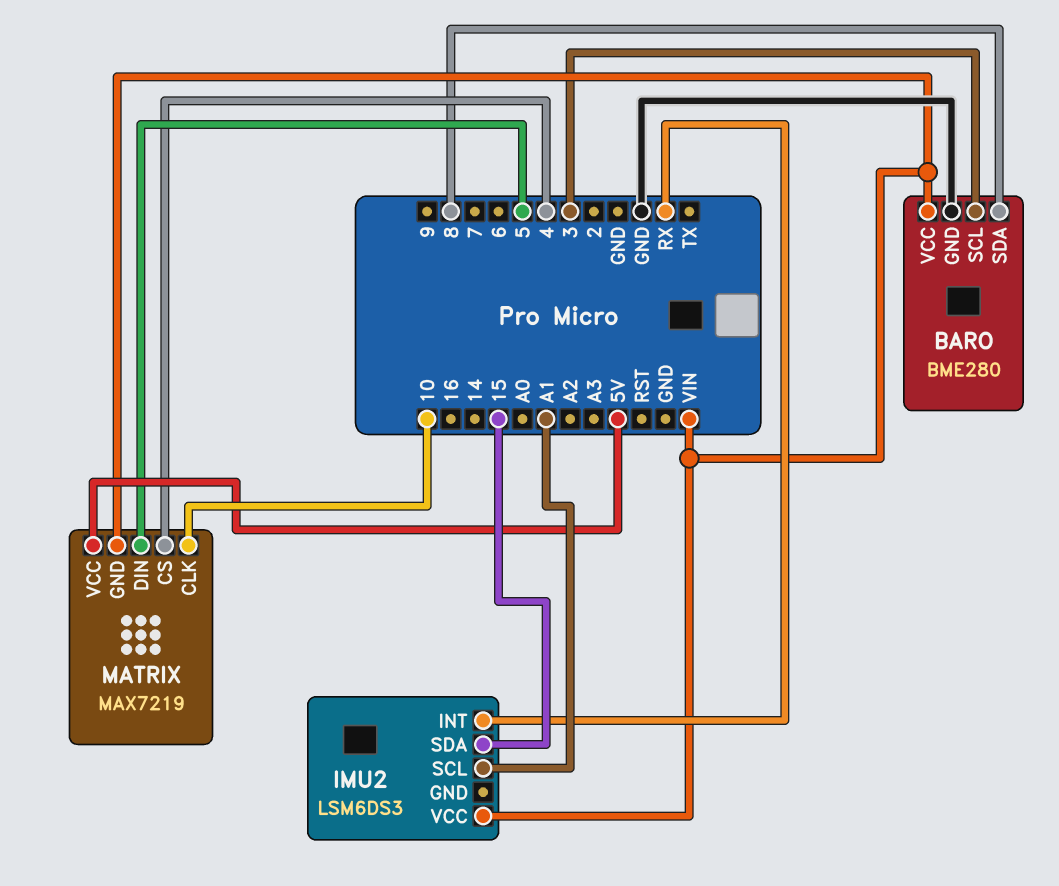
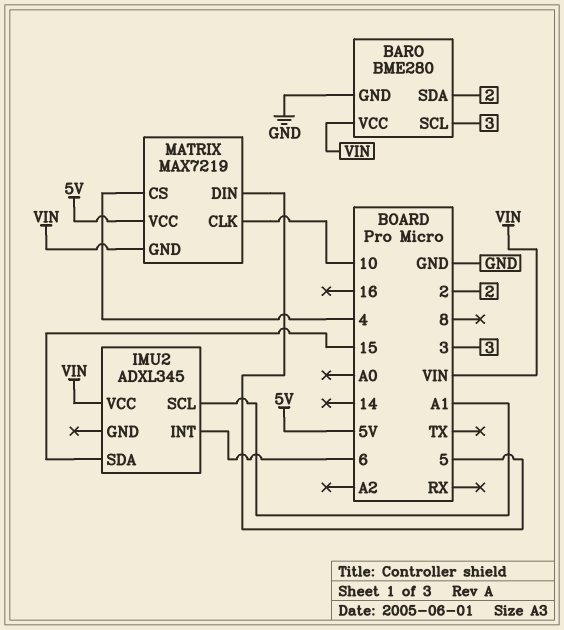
BARO pin SDA: 8 -> 2
IMU2: LSM6DS3 -> ADXL345
IMU2 pin INT: RX -> 6

